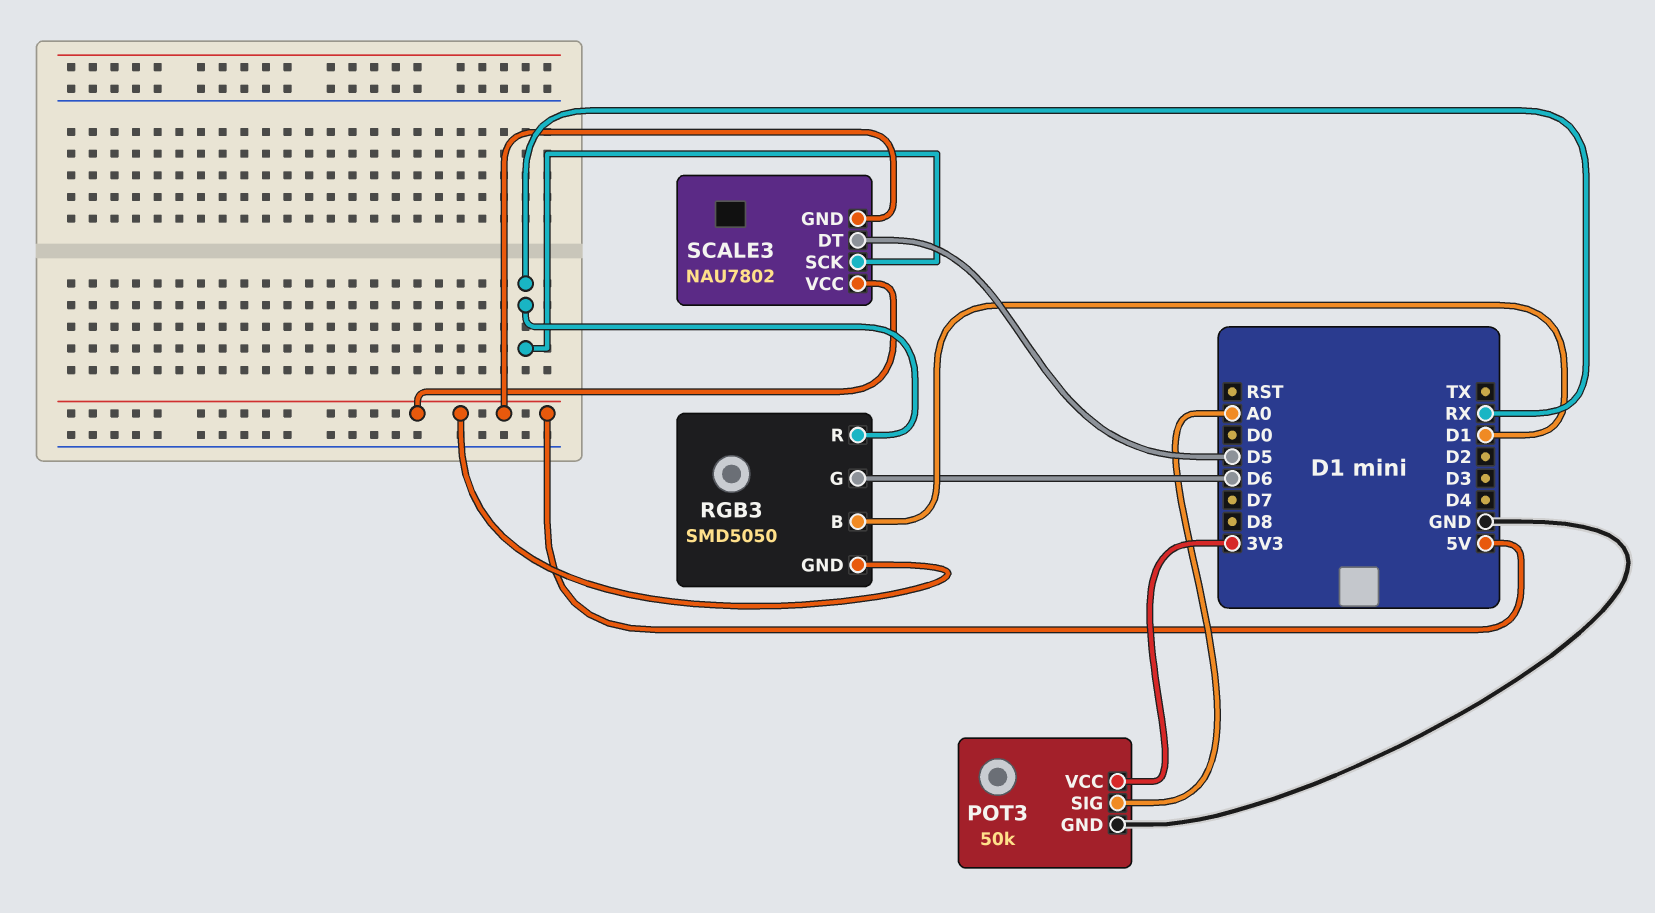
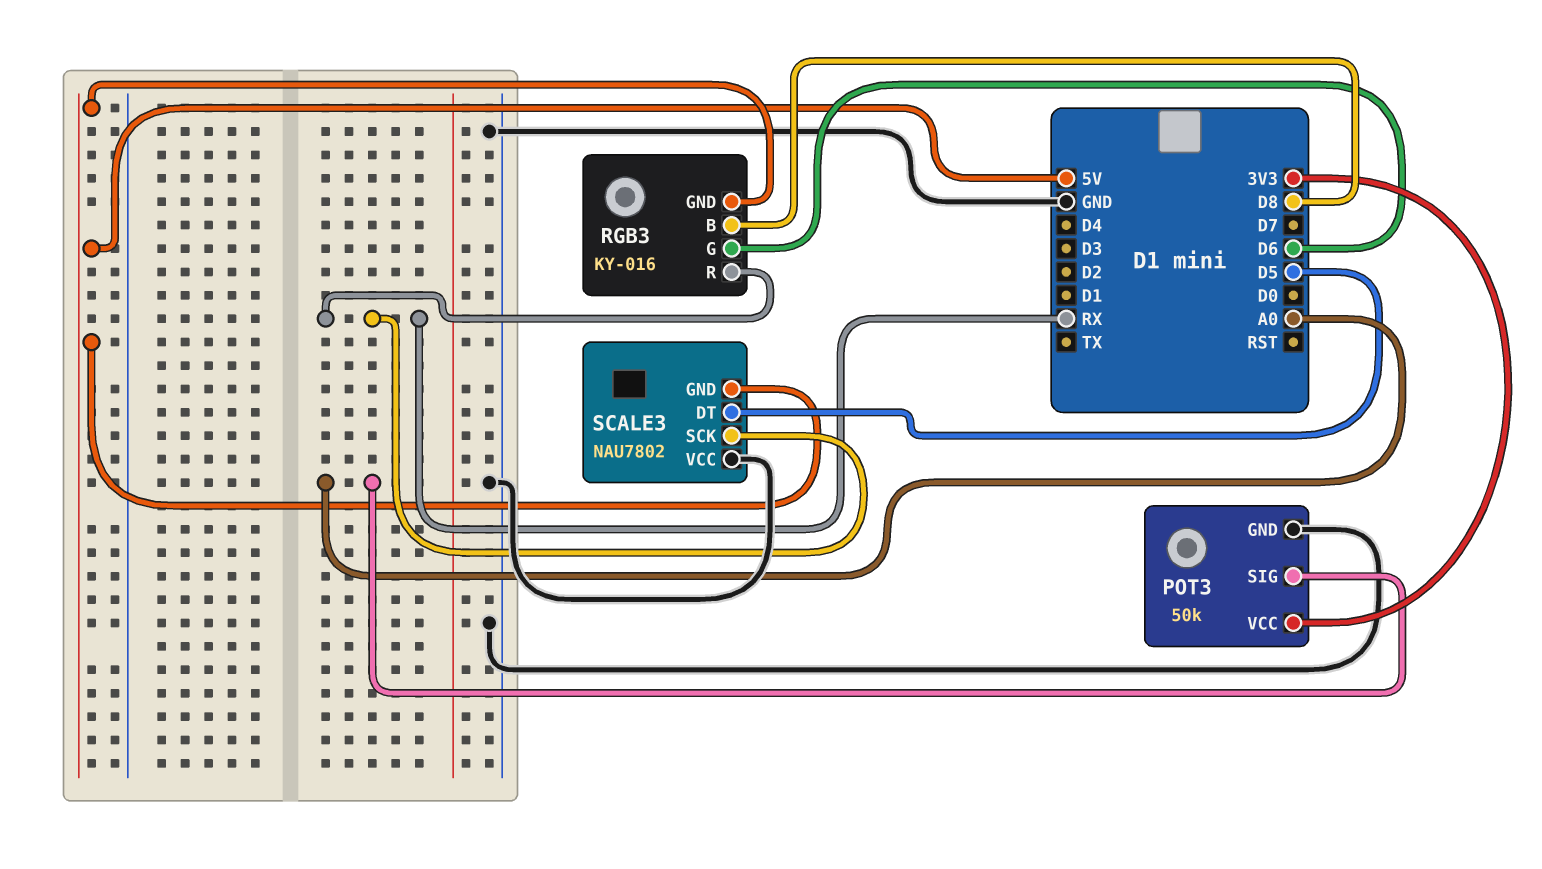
RGB3: SMD5050 -> KY-016
RGB3 pin B: D1 -> D8
SCALE3 pin VCC: 5V -> GND

